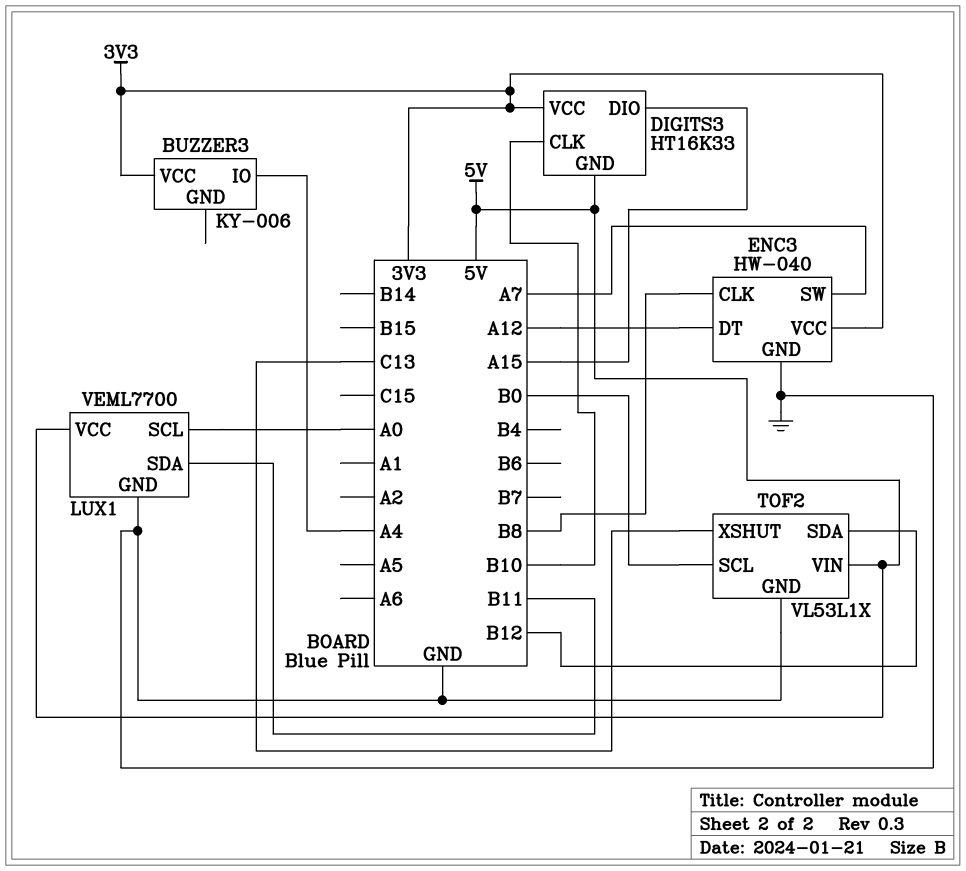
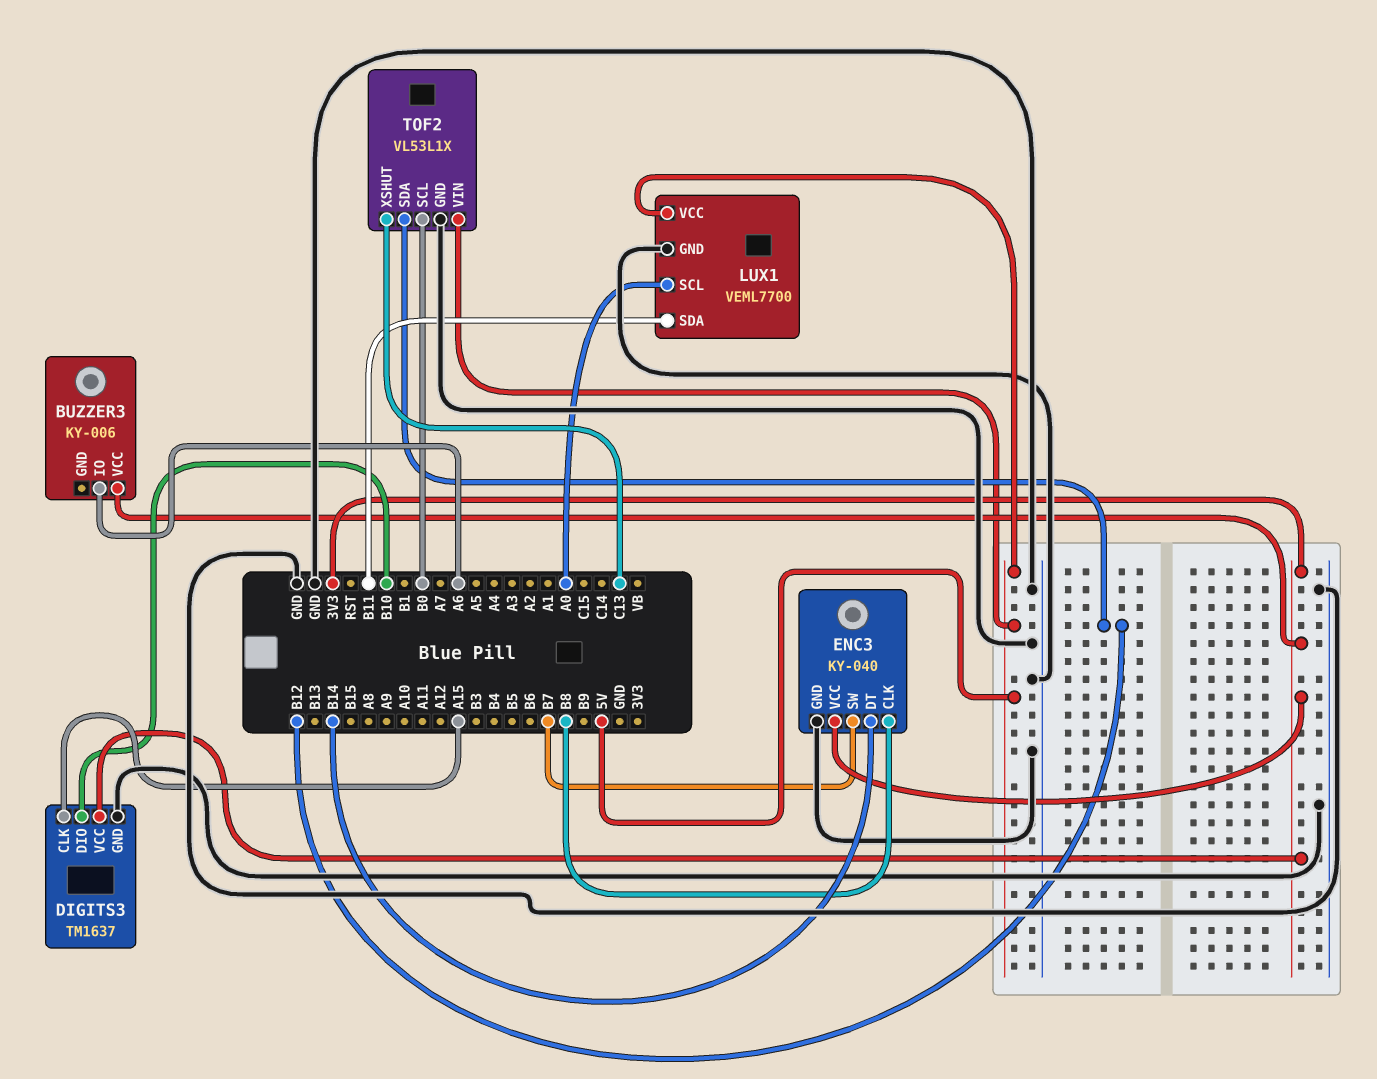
BUZZER3 pin IO: A4 -> A6
DIGITS3: HT16K33 -> TM1637
DIGITS3 pin CLK: B10 -> A15
DIGITS3 pin DIO: A15 -> B10
DIGITS3 pin GND: 5V -> GND
ENC3: HW-040 -> KY-040
ENC3 pin DT: A12 -> B14
ENC3 pin SW: A7 -> B7

